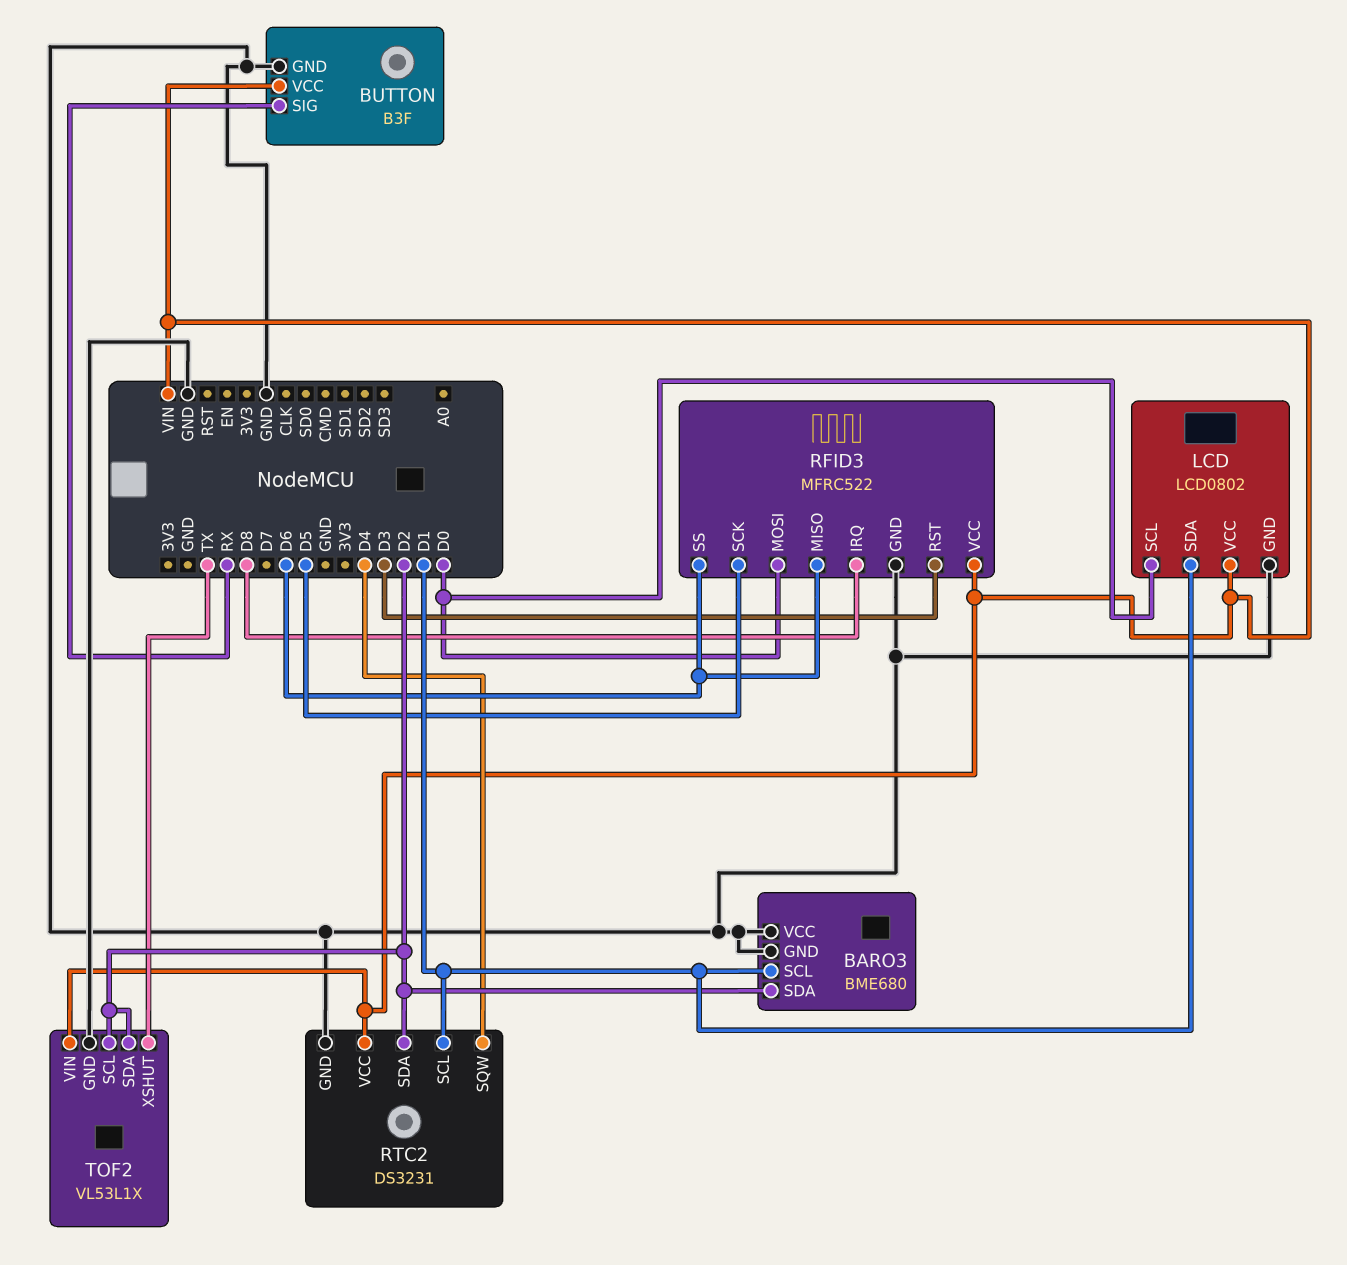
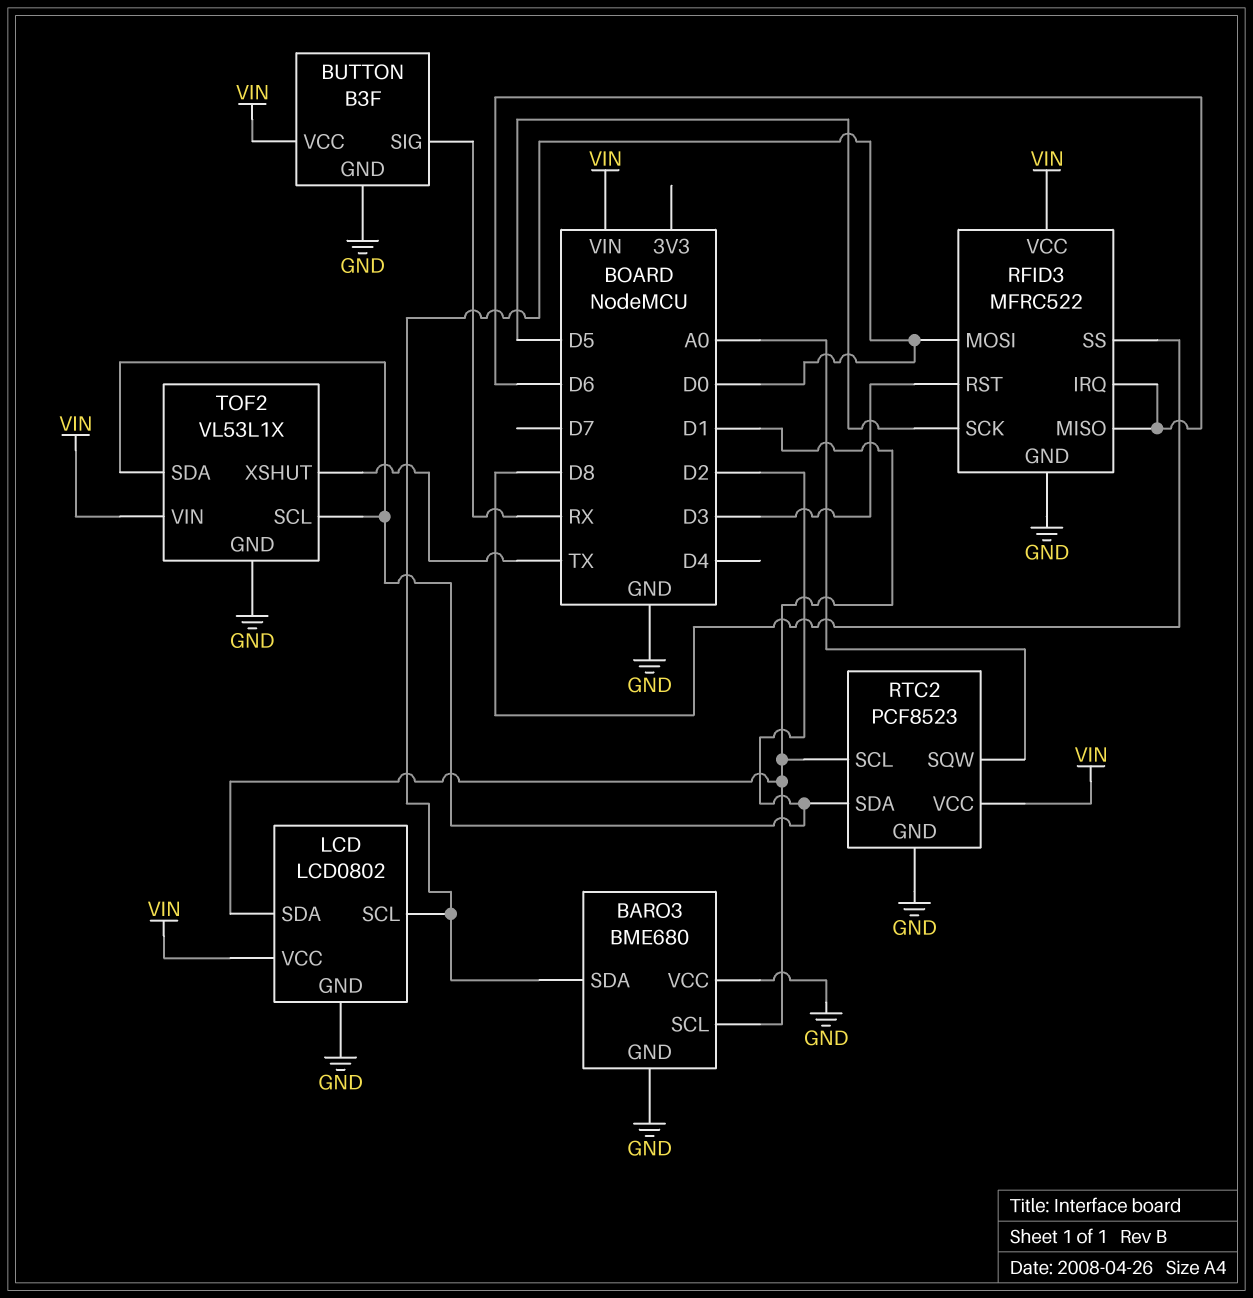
BARO3 pin SDA: D2 -> D0
RFID3 pin IRQ: D8 -> D6
RFID3 pin SS: D6 -> D8
RTC2: DS3231 -> PCF8523
RTC2 pin SQW: D4 -> A0

